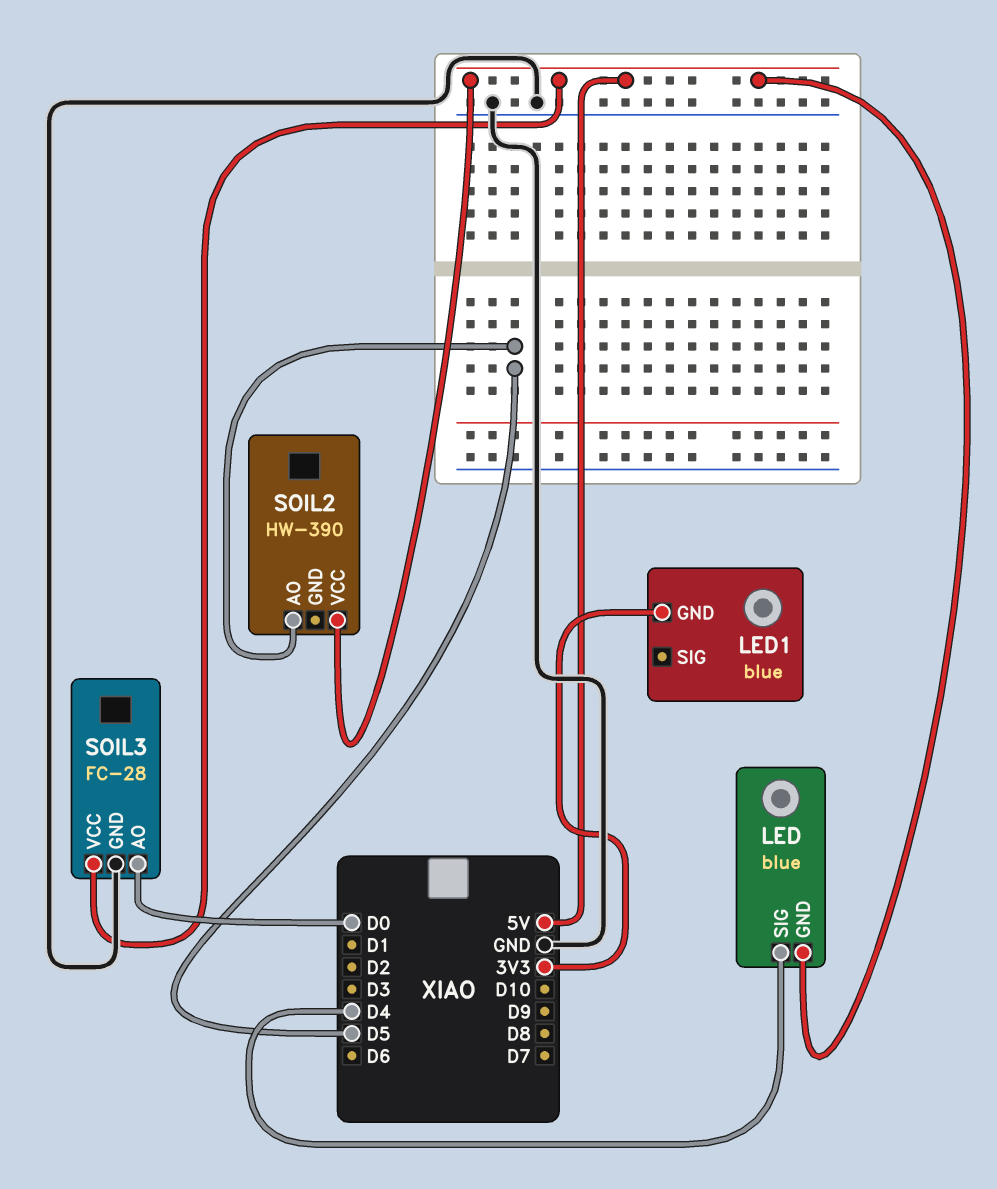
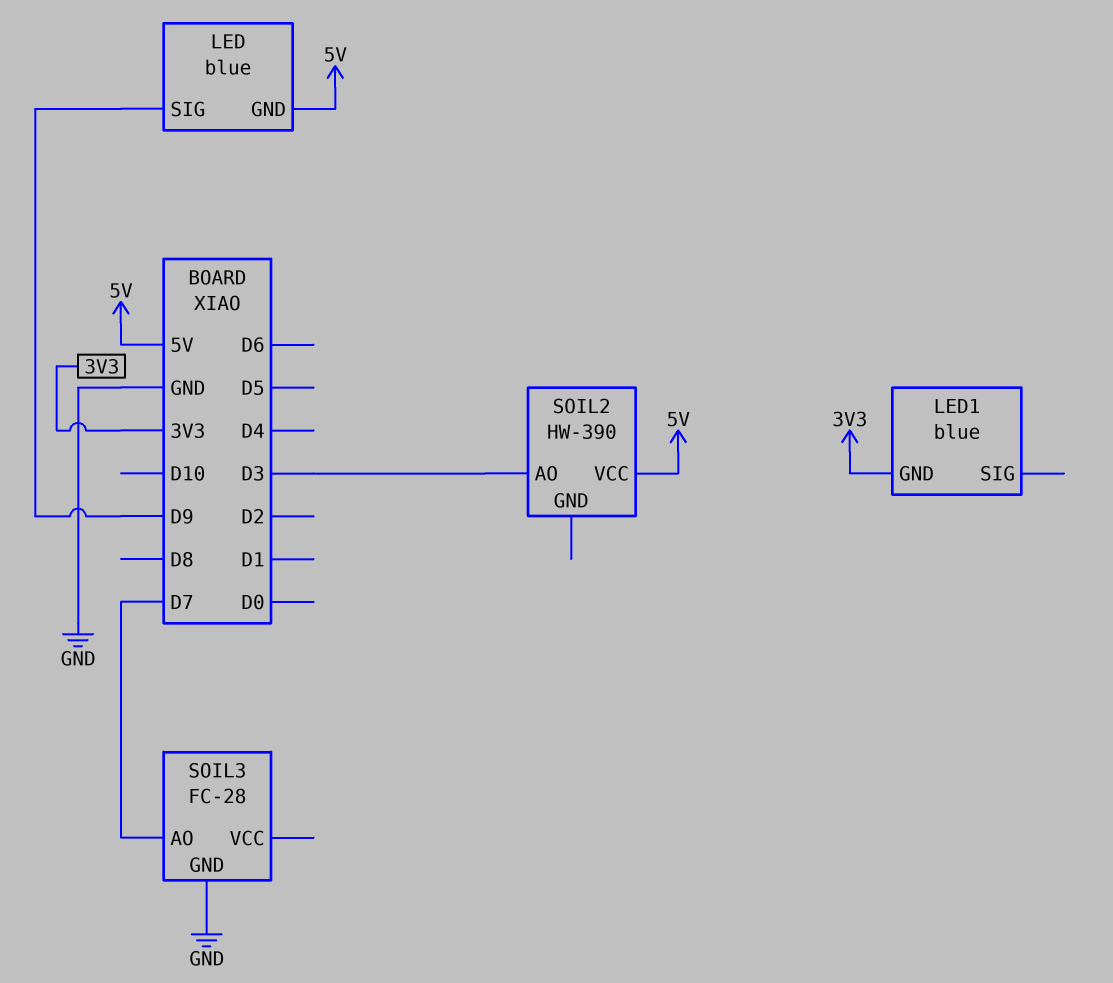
LED pin SIG: D4 -> D9
SOIL2 pin AO: D5 -> D3
SOIL3 pin AO: D0 -> D7
SOIL3 pin VCC: 5V -> none

